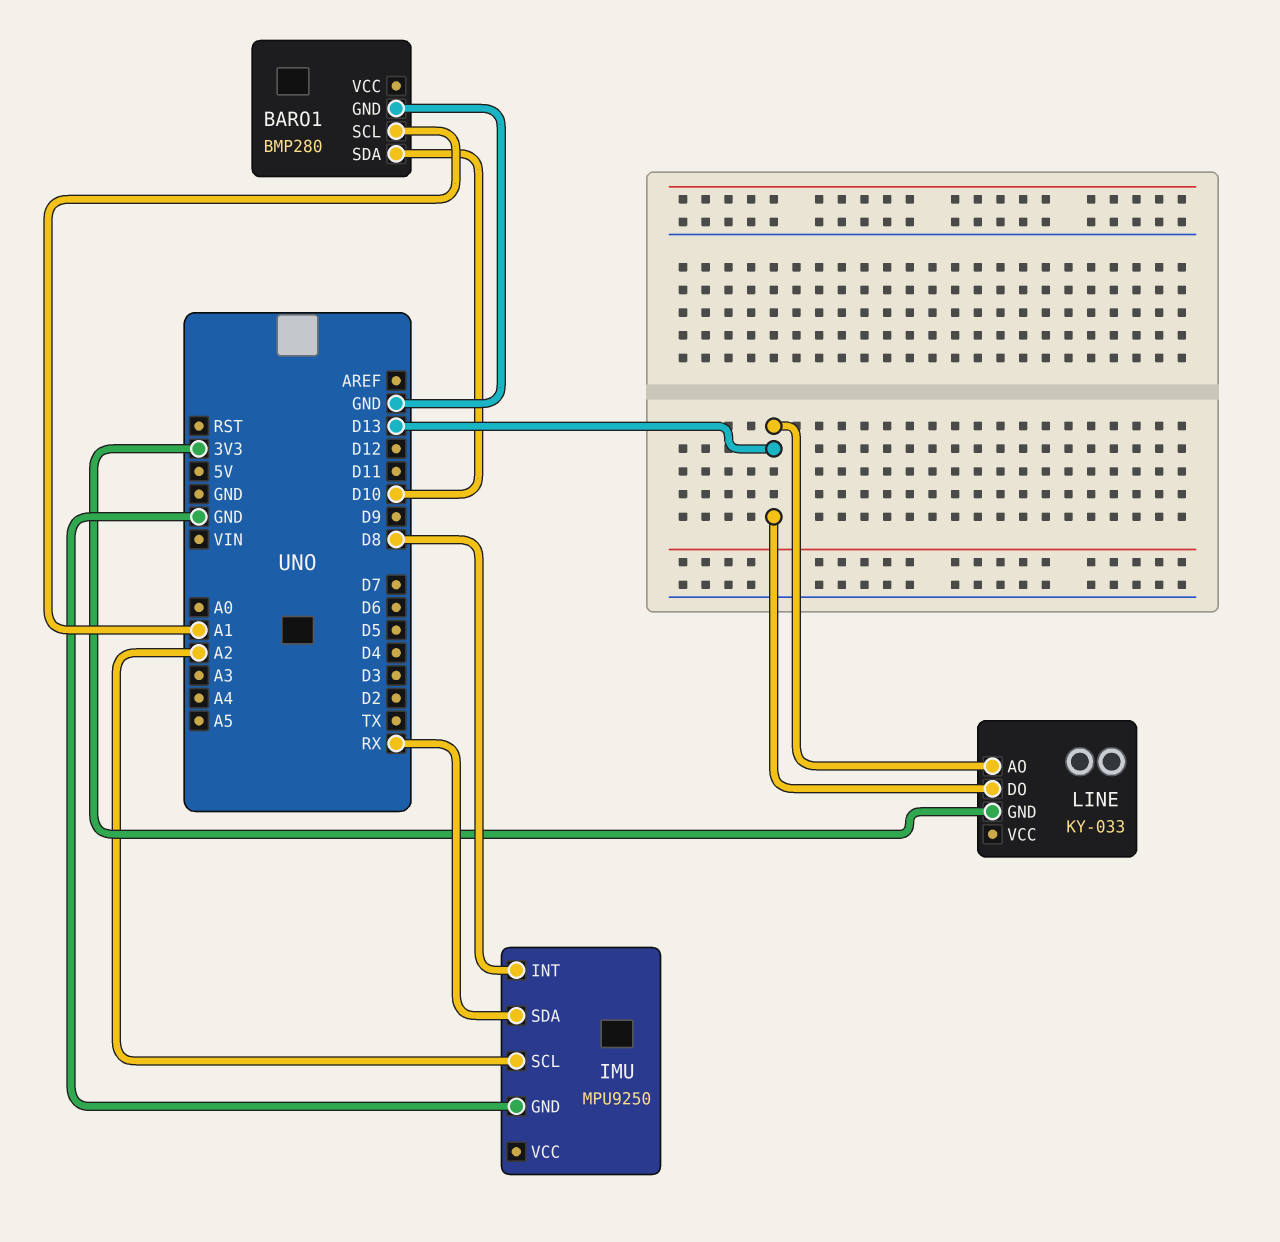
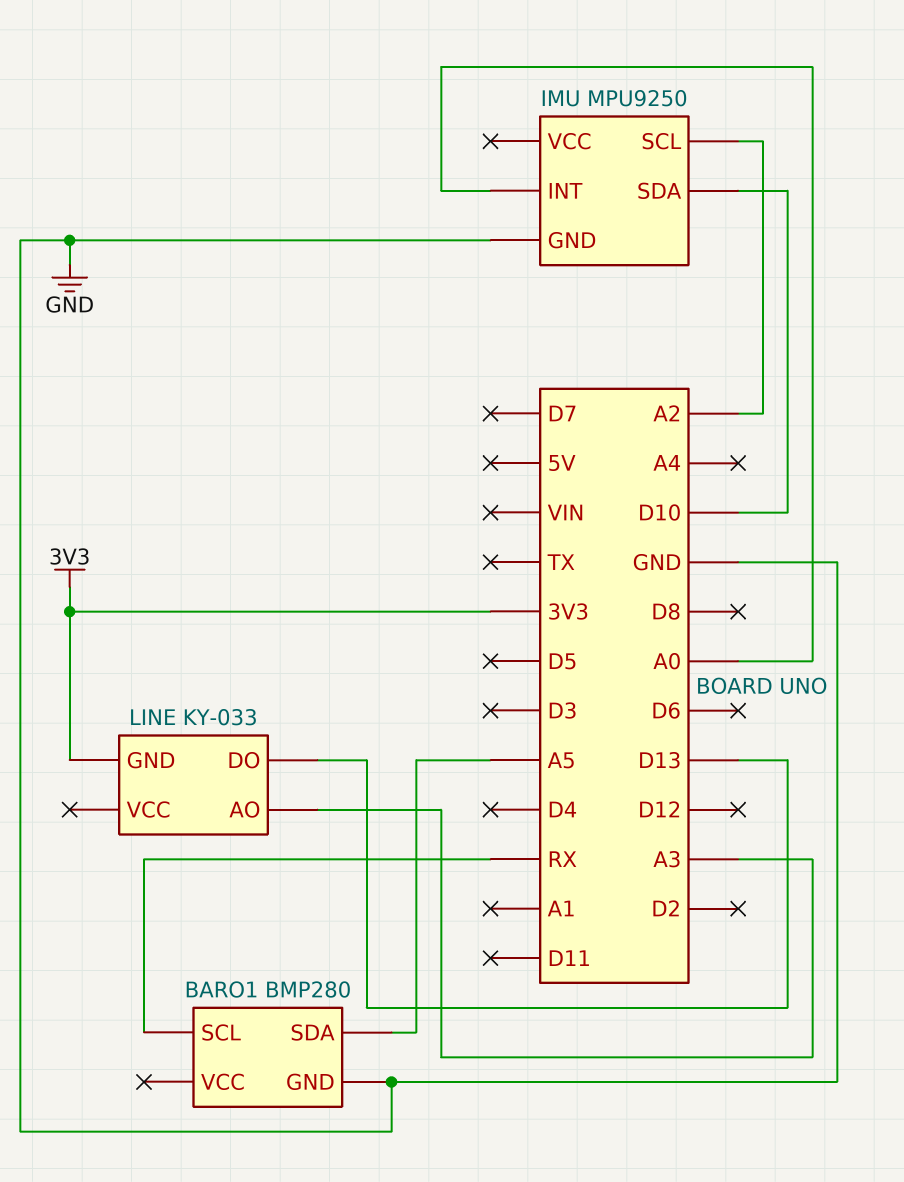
BARO1 pin SCL: A1 -> RX
BARO1 pin SDA: D10 -> A5
IMU pin INT: D8 -> A0
IMU pin SDA: RX -> D10
LINE pin AO: D13 -> A3

